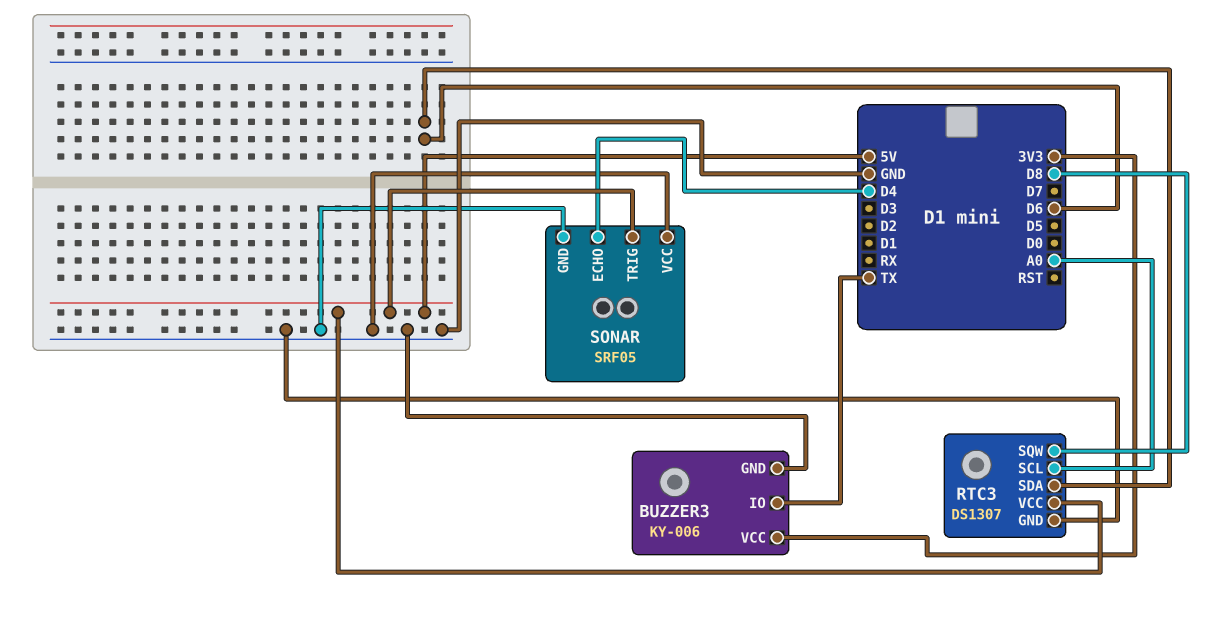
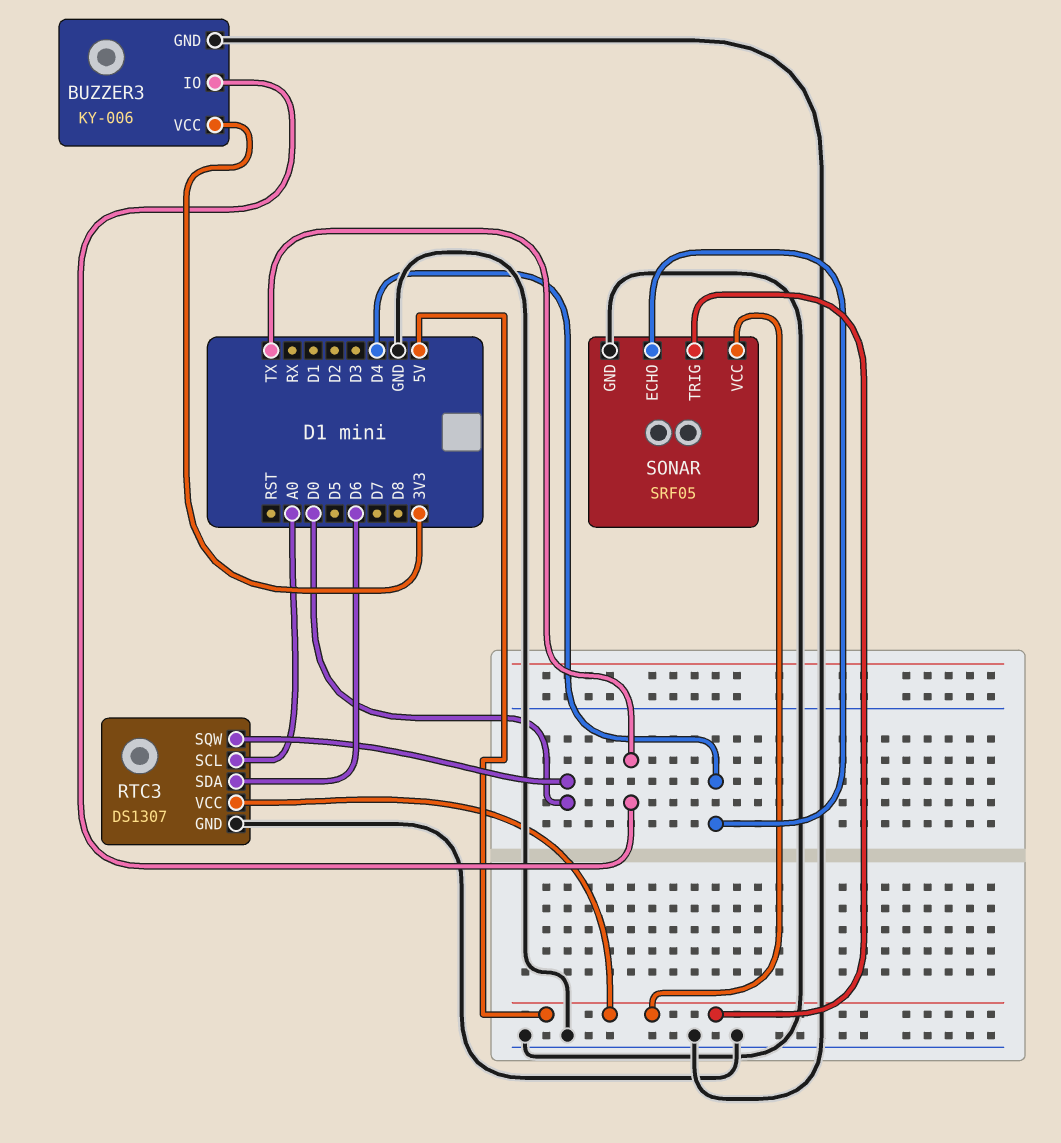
RTC3 pin SQW: D8 -> D0
SONAR pin VCC: GND -> 5V

